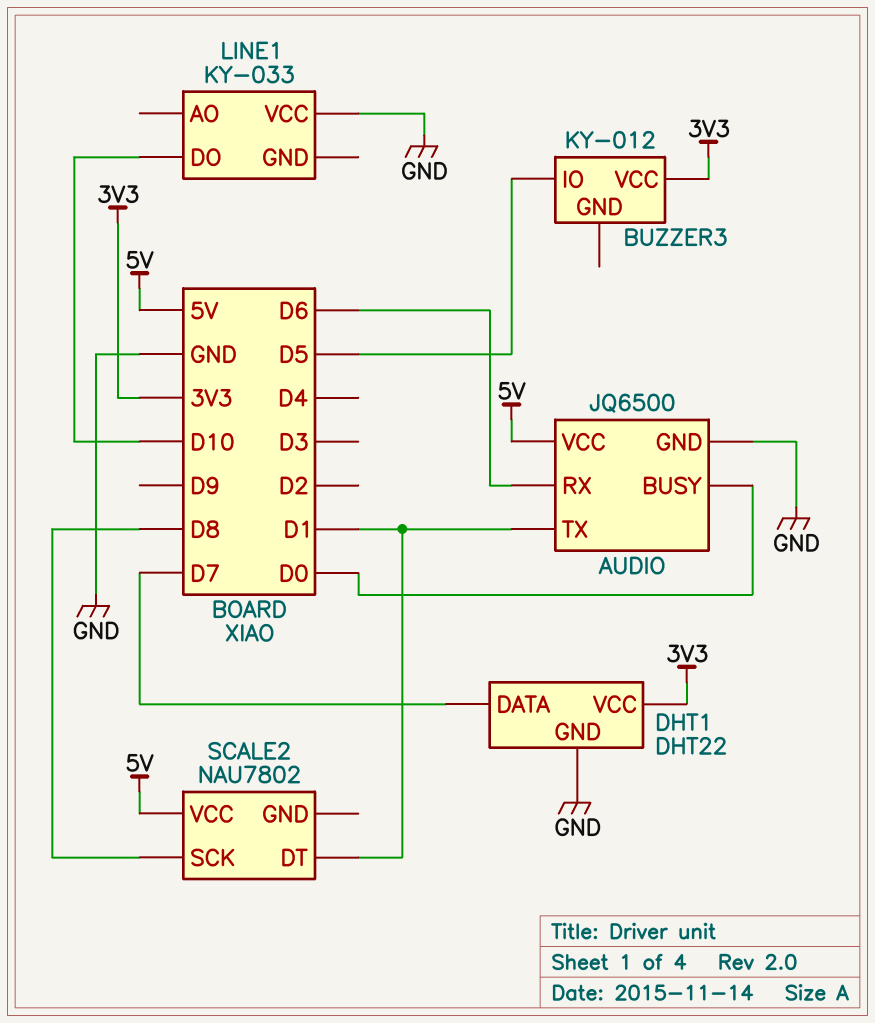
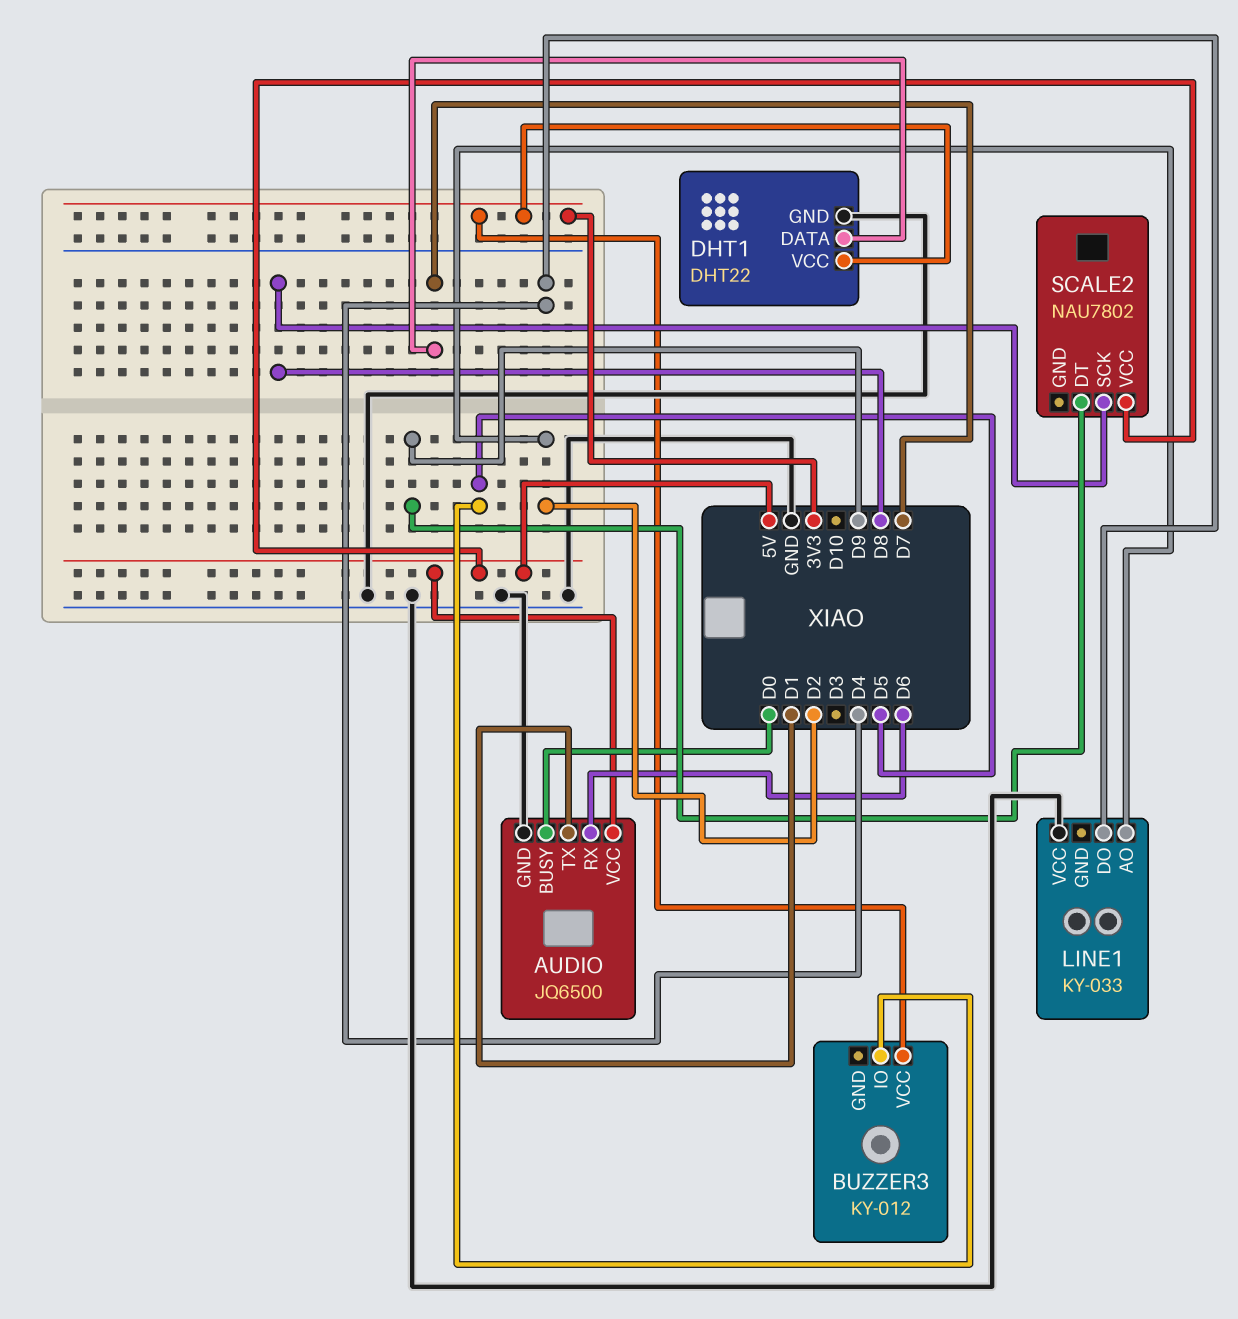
LINE1 pin AO: none -> D2
LINE1 pin DO: D10 -> D4
SCALE2 pin DT: D1 -> D9

